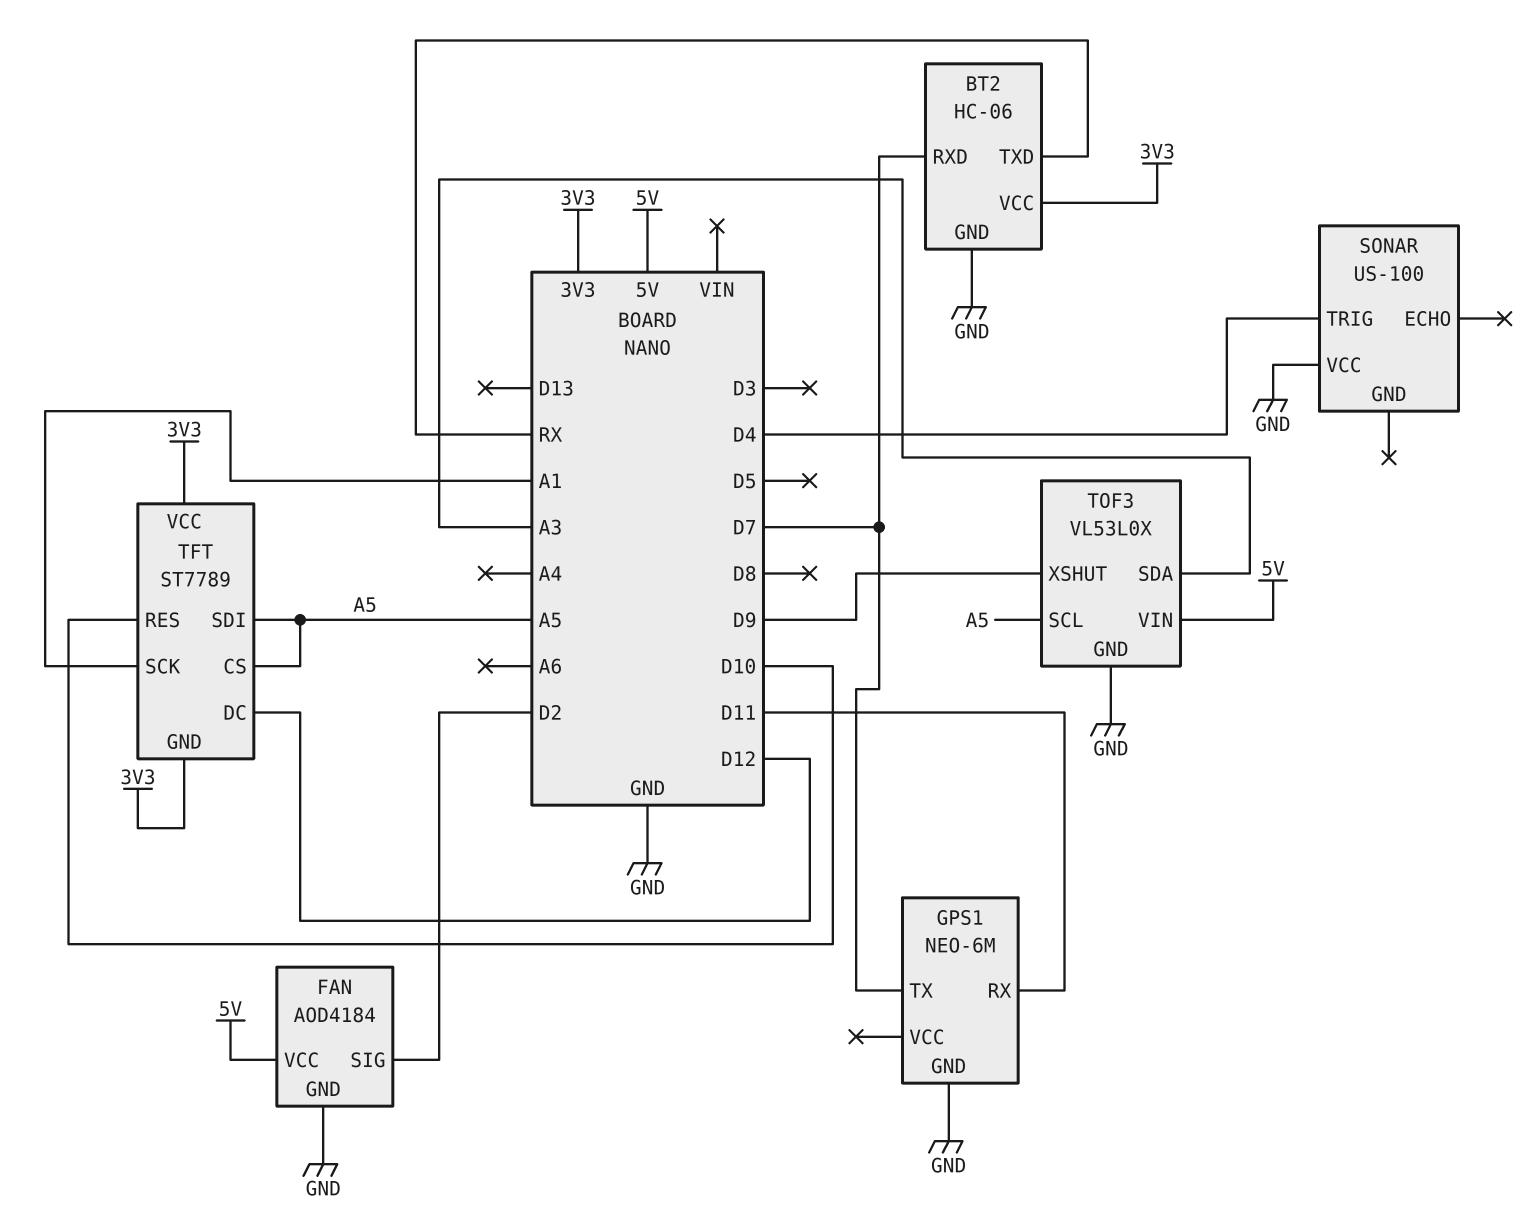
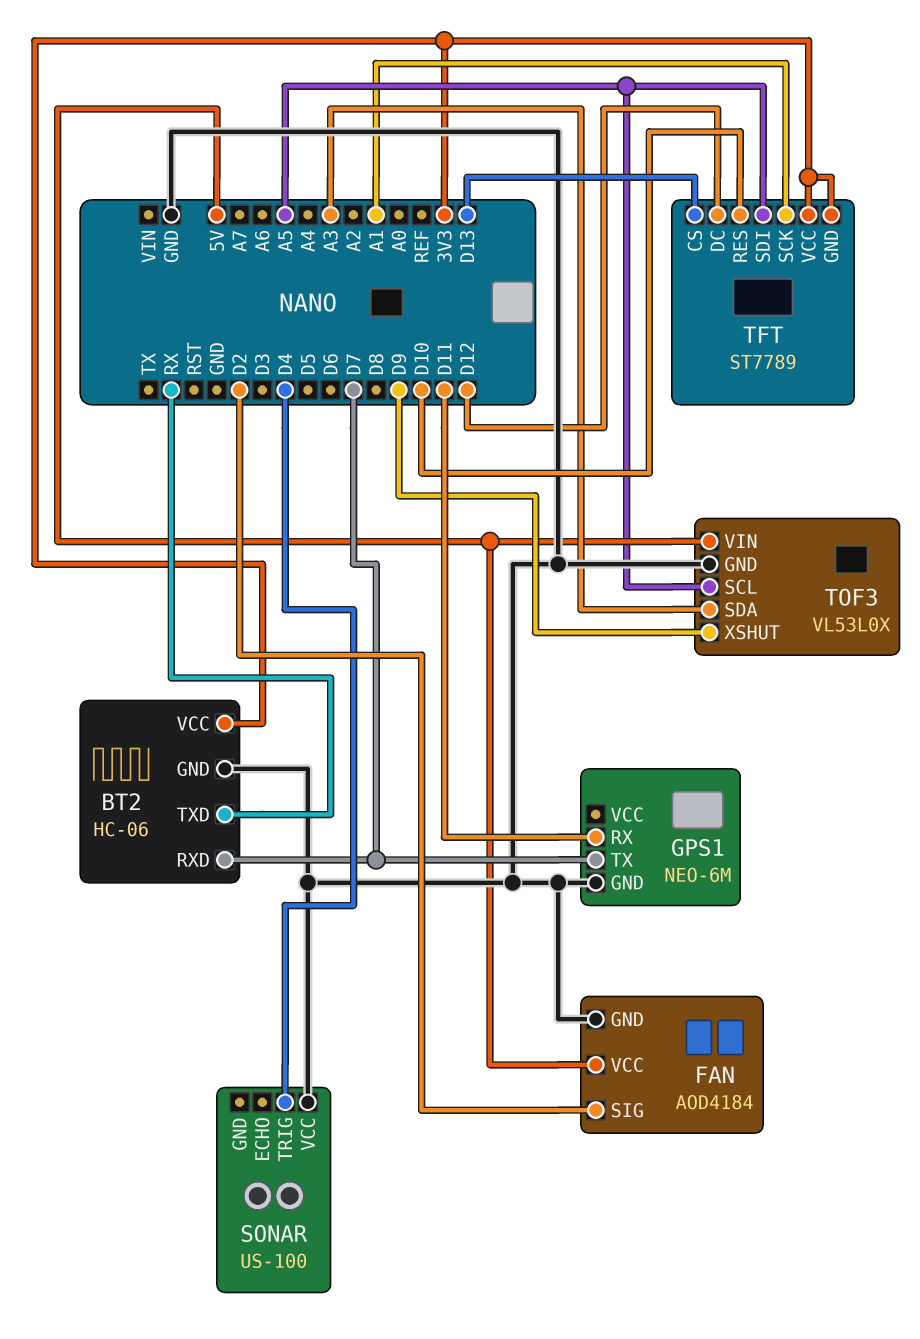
TFT pin CS: A5 -> D13

